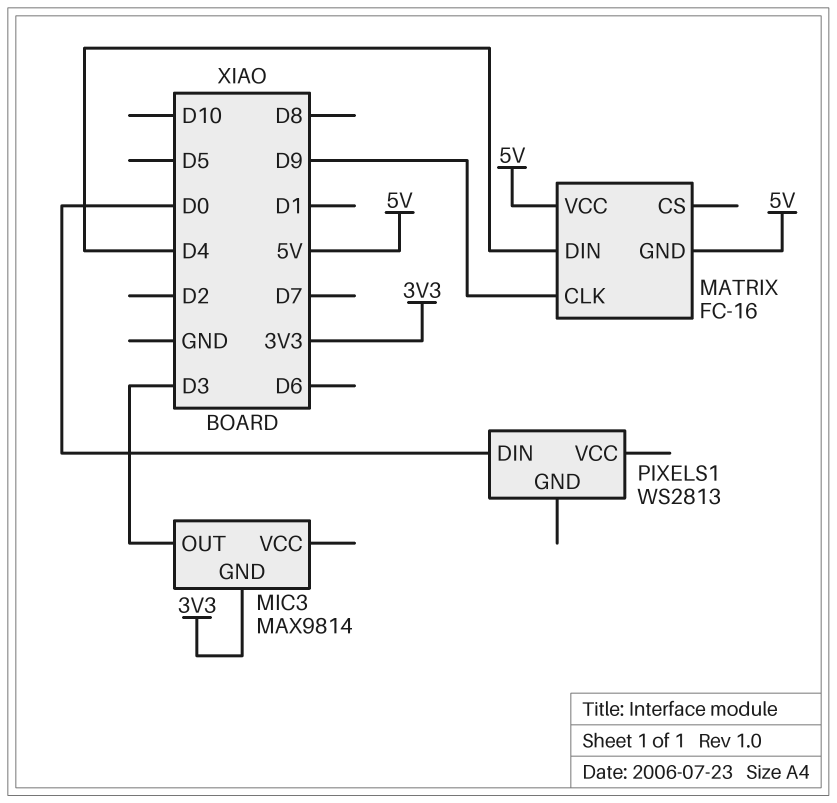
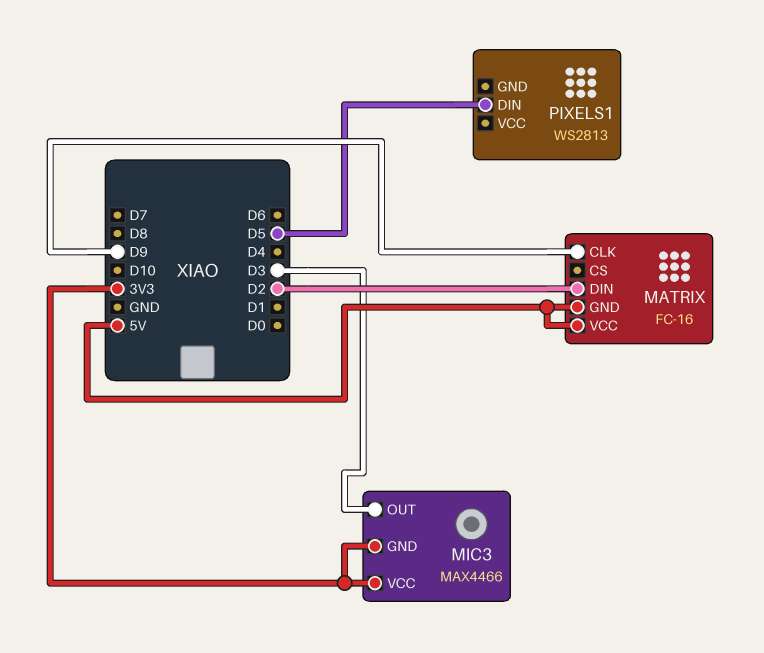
MATRIX pin DIN: D4 -> D2
MIC3: MAX9814 -> MAX4466
MIC3 pin VCC: none -> 3V3
PIXELS1 pin DIN: D0 -> D5

